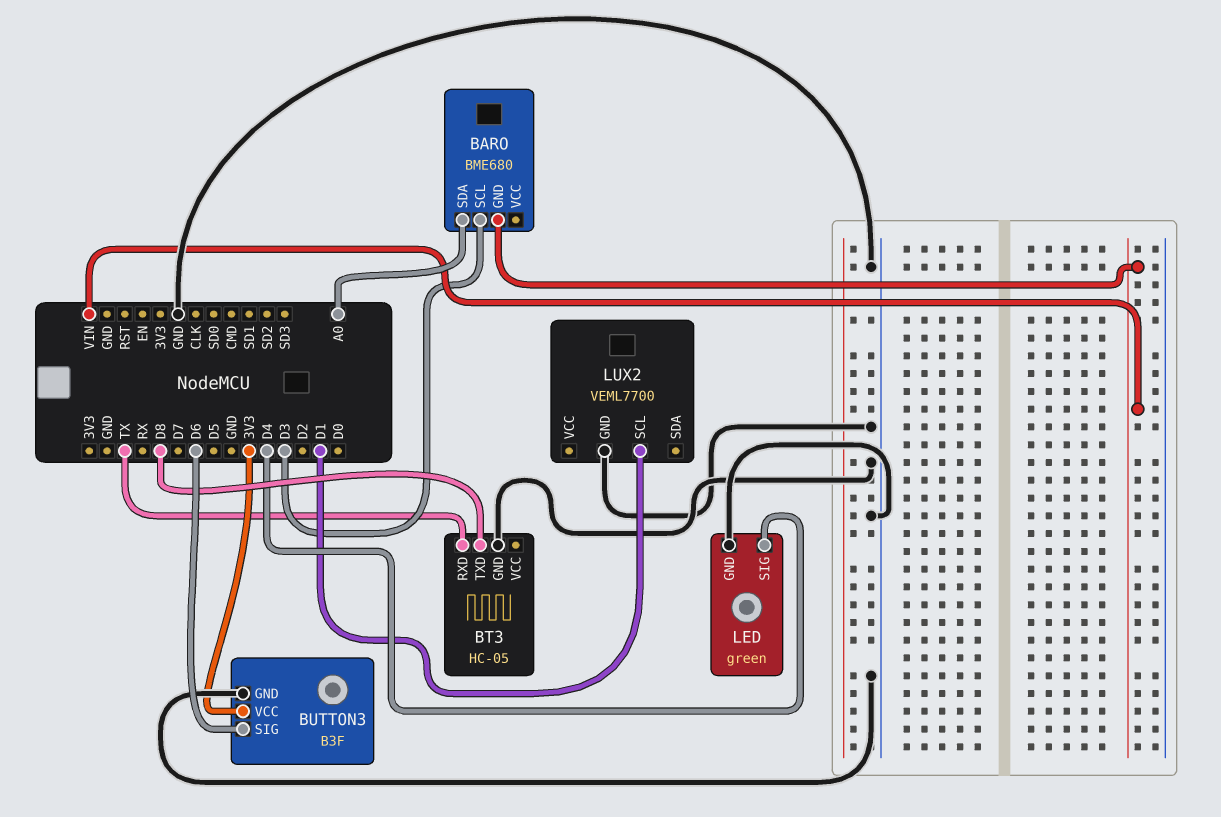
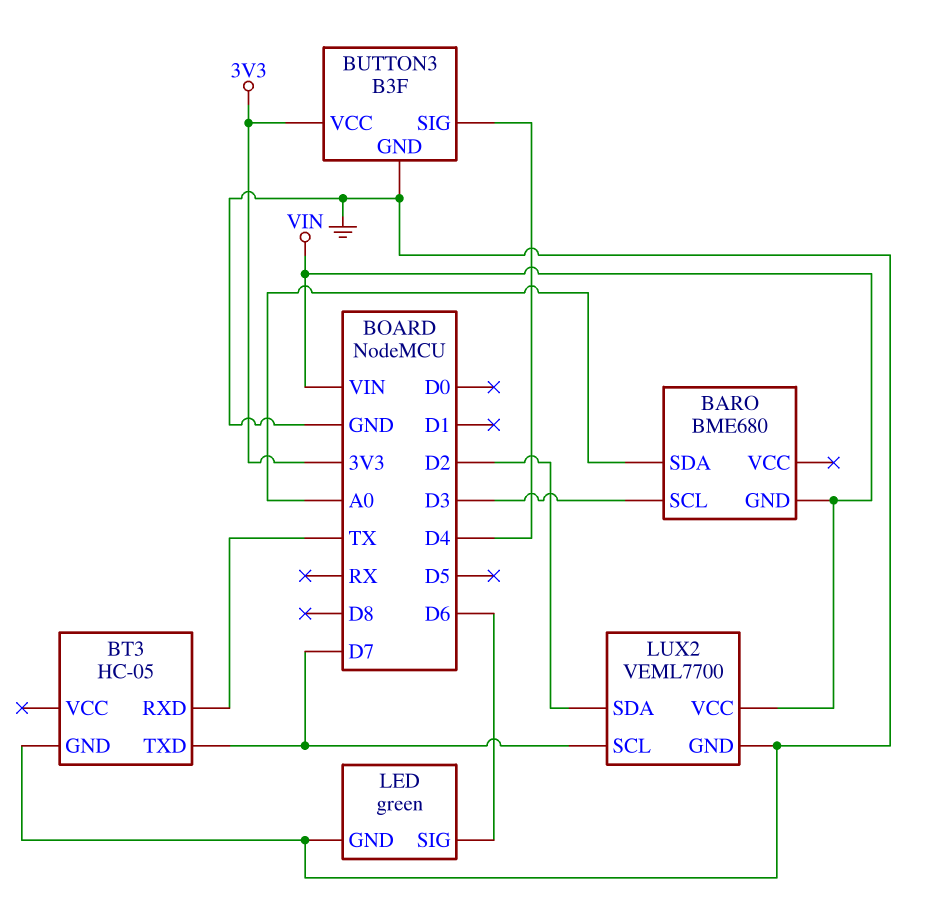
BT3 pin TXD: D8 -> D7
BUTTON3 pin SIG: D6 -> D4
LED pin SIG: D4 -> D6
LUX2 pin SCL: D1 -> D7
LUX2 pin SDA: none -> D2
LUX2 pin VCC: none -> VIN

